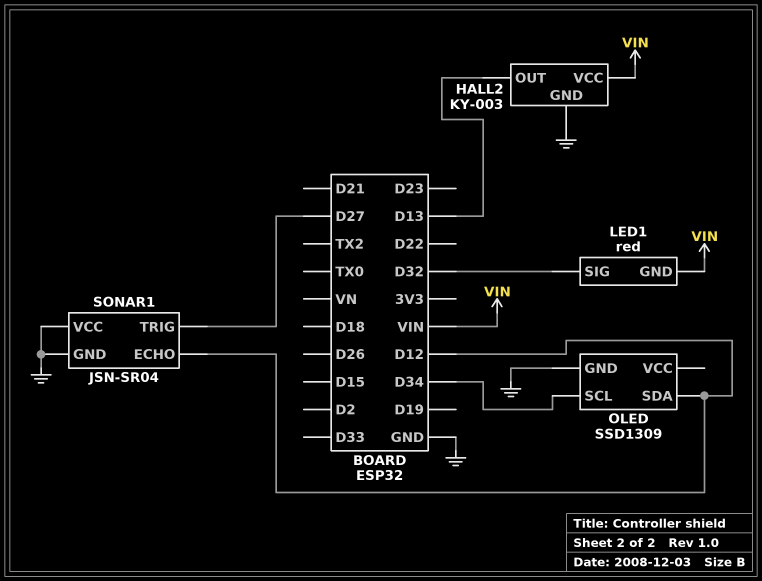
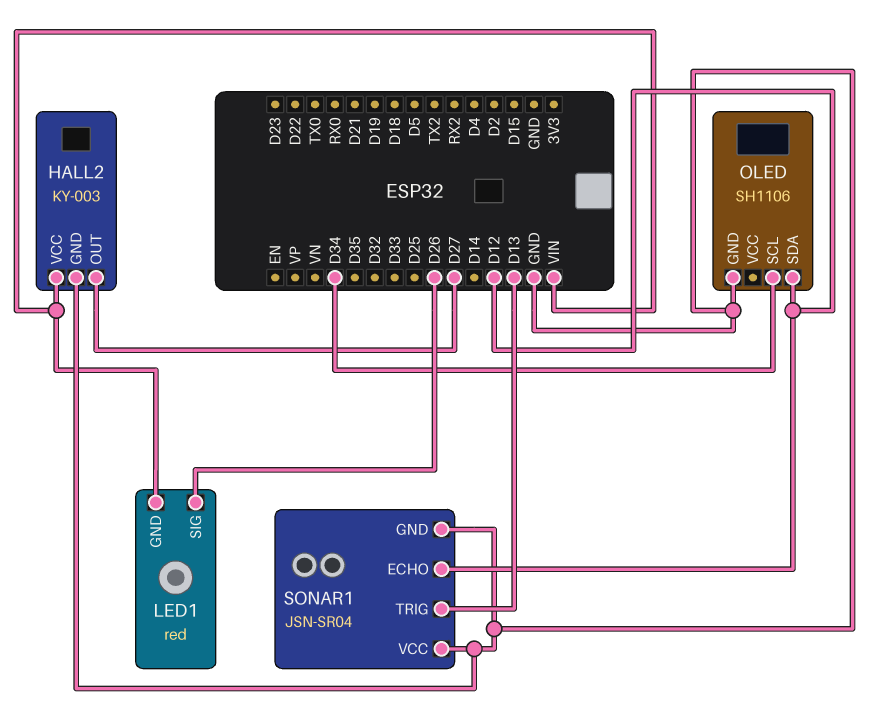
HALL2 pin OUT: D13 -> D27
LED1 pin SIG: D32 -> D26
OLED: SSD1309 -> SH1106
SONAR1 pin TRIG: D27 -> D13

